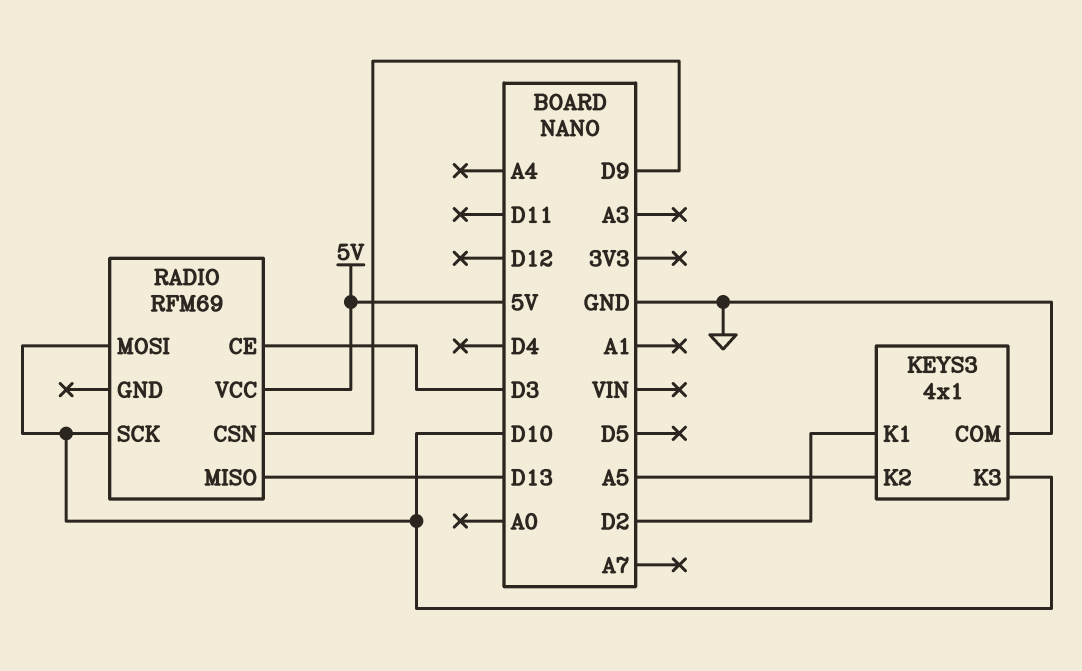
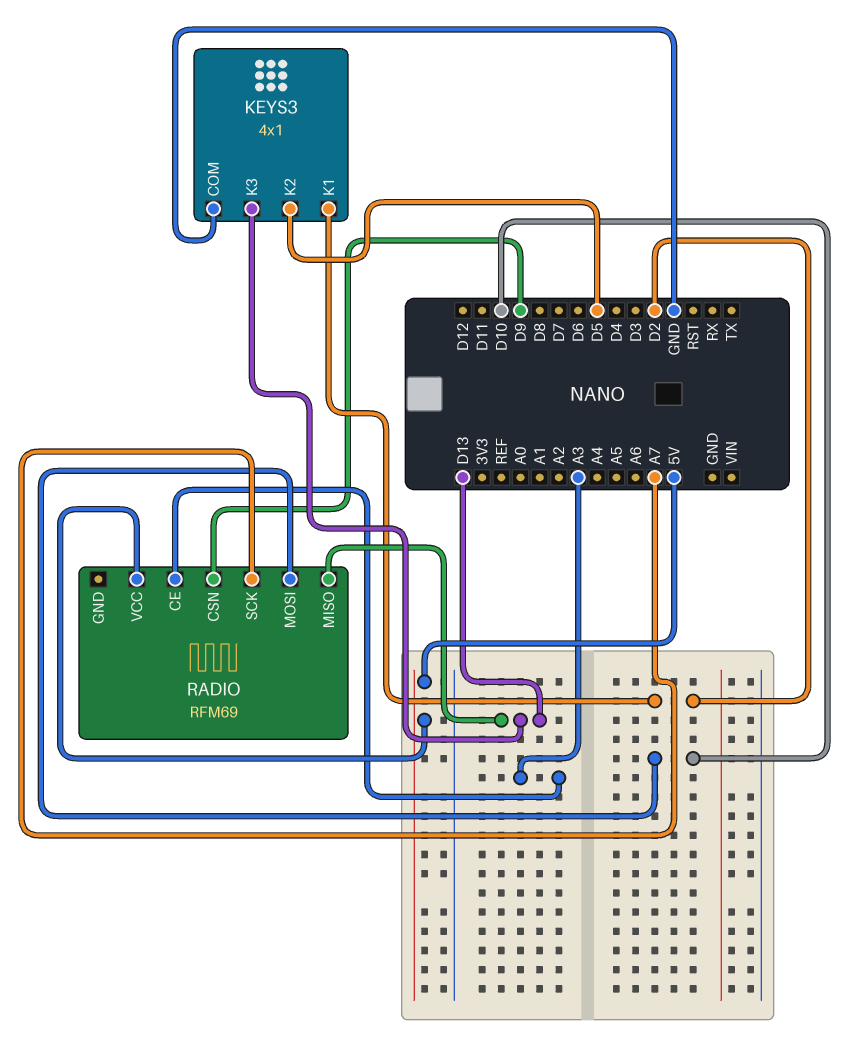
KEYS3 pin K2: A5 -> D5
KEYS3 pin K3: D10 -> D13
RADIO pin CE: D3 -> A3
RADIO pin SCK: D10 -> A7

